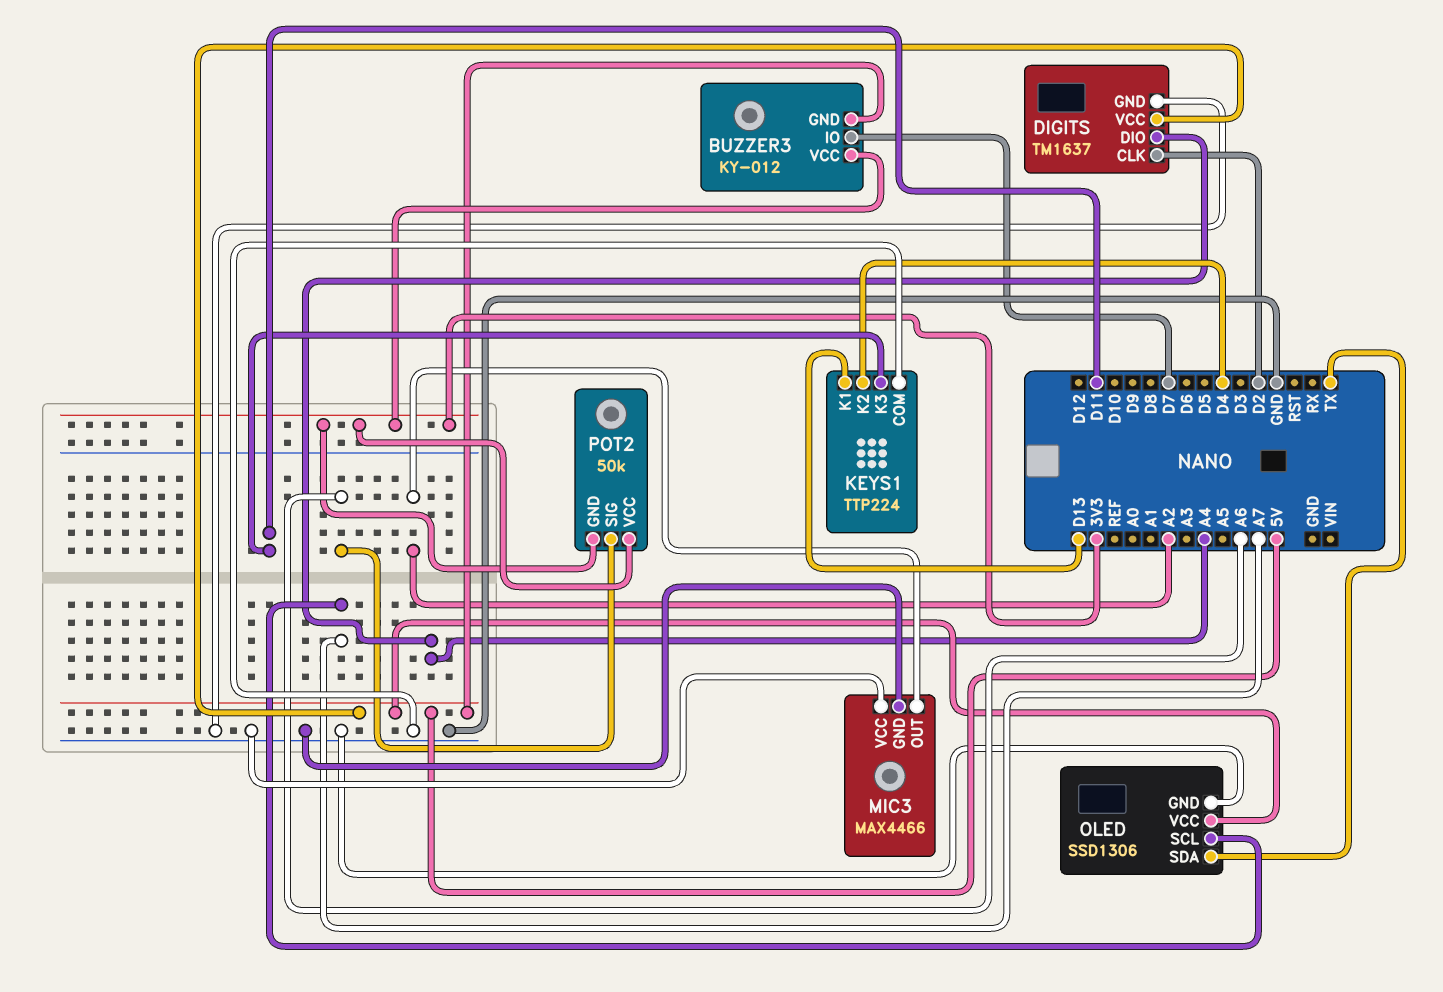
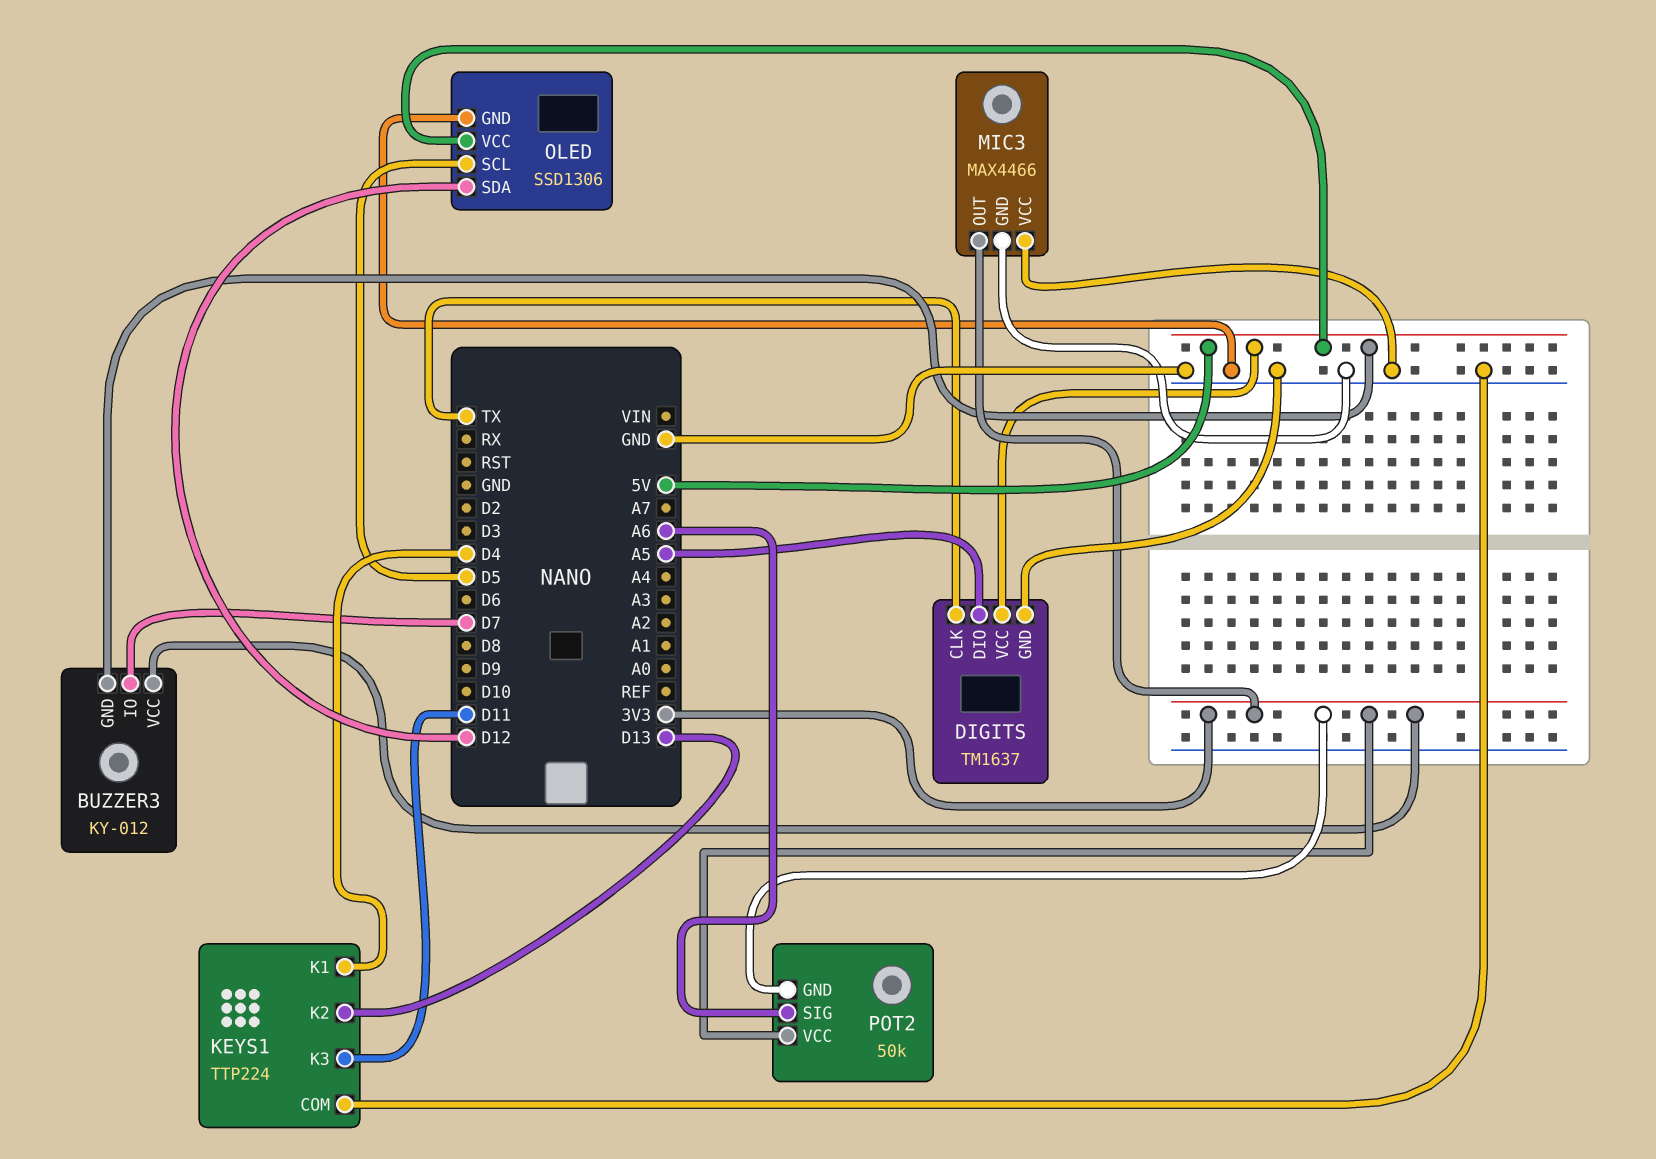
DIGITS pin CLK: D2 -> TX
DIGITS pin DIO: A4 -> A5
KEYS1 pin K1: D13 -> D4
KEYS1 pin K2: D4 -> D13
MIC3 pin OUT: A2 -> 3V3
OLED pin SCL: A7 -> D5
OLED pin SDA: TX -> D12

